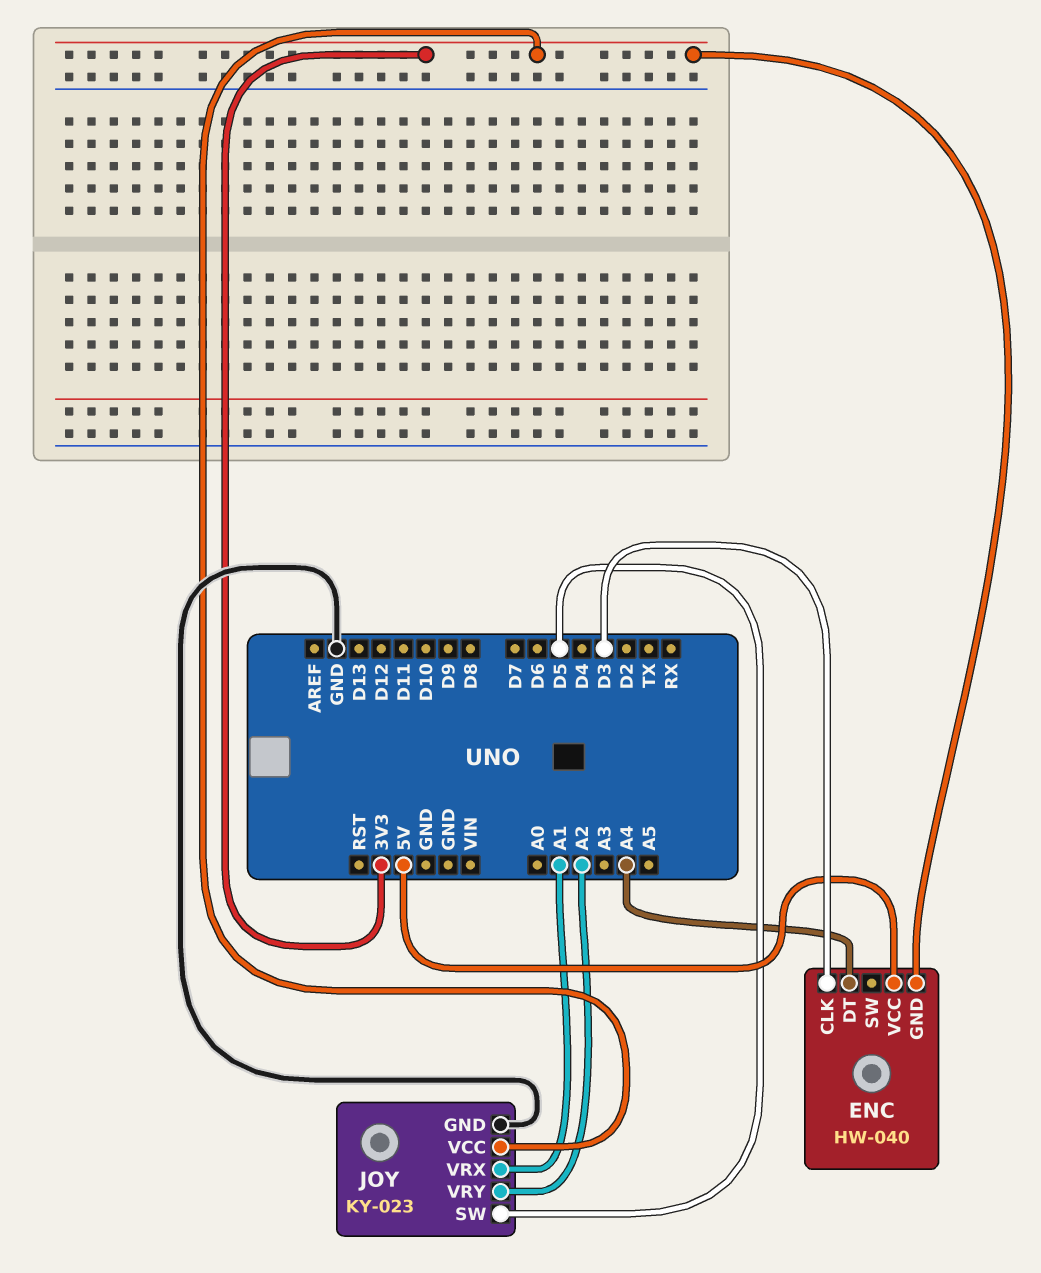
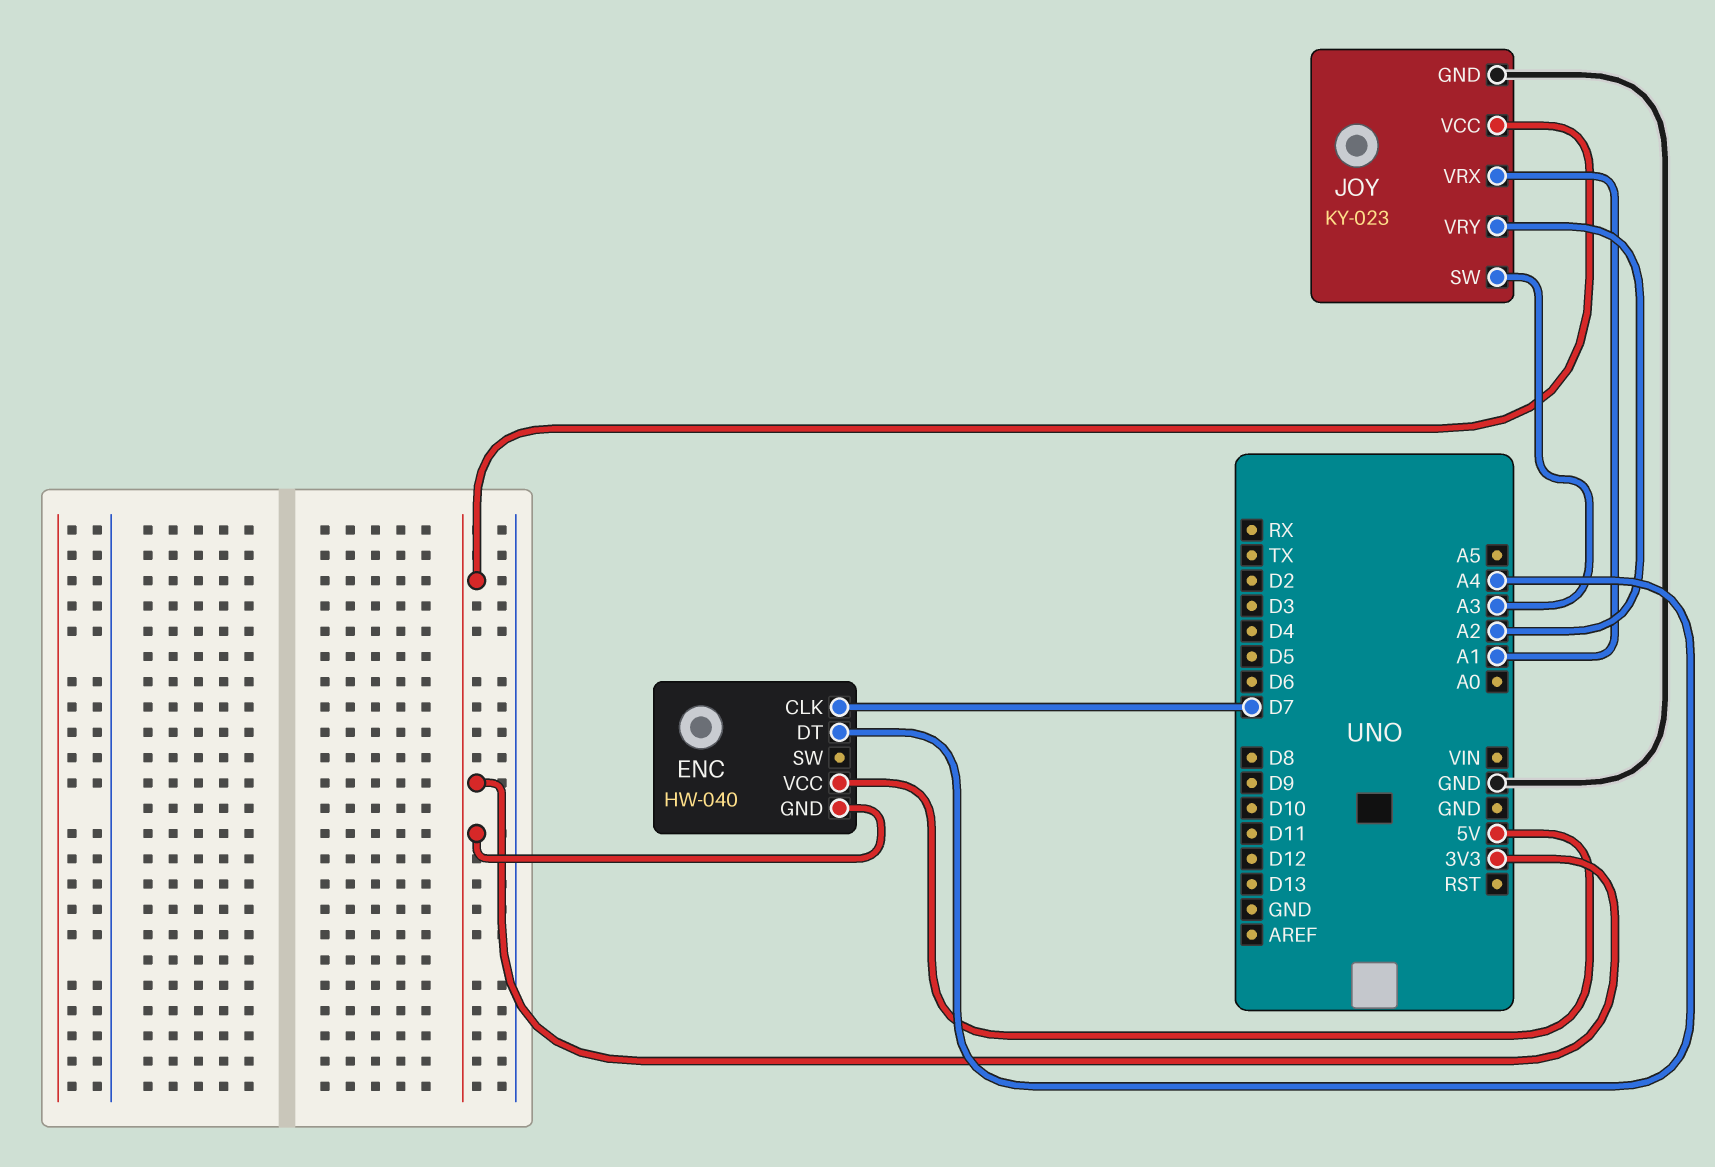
ENC pin CLK: D3 -> D7
JOY pin SW: D5 -> A3

